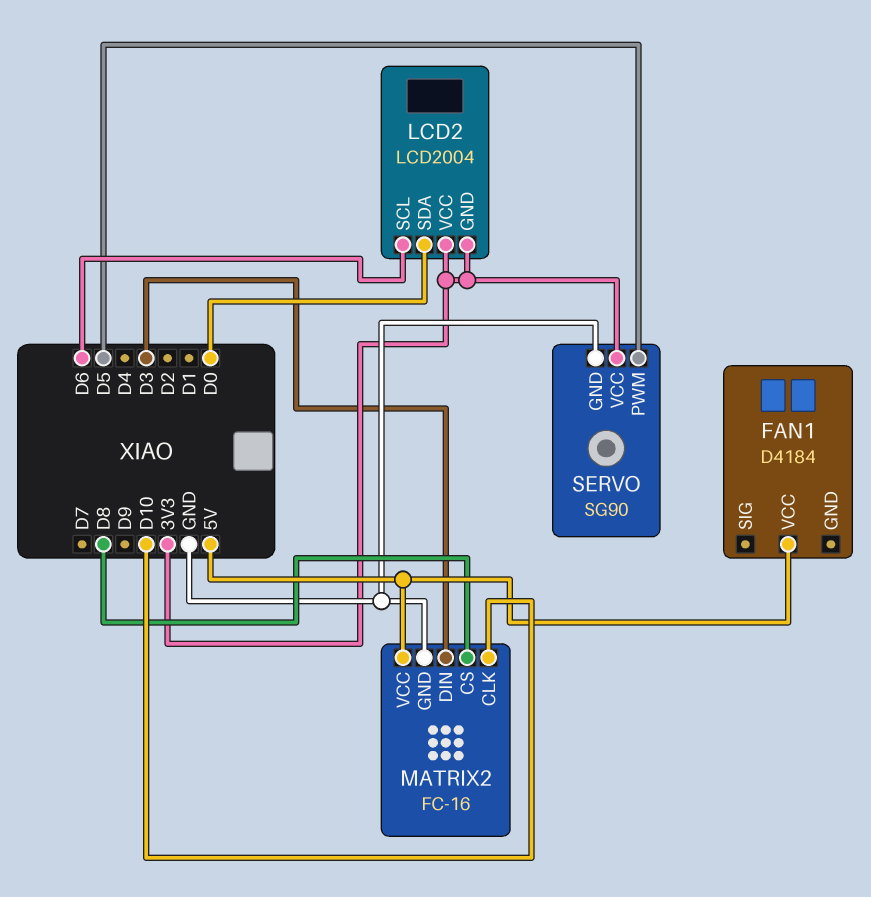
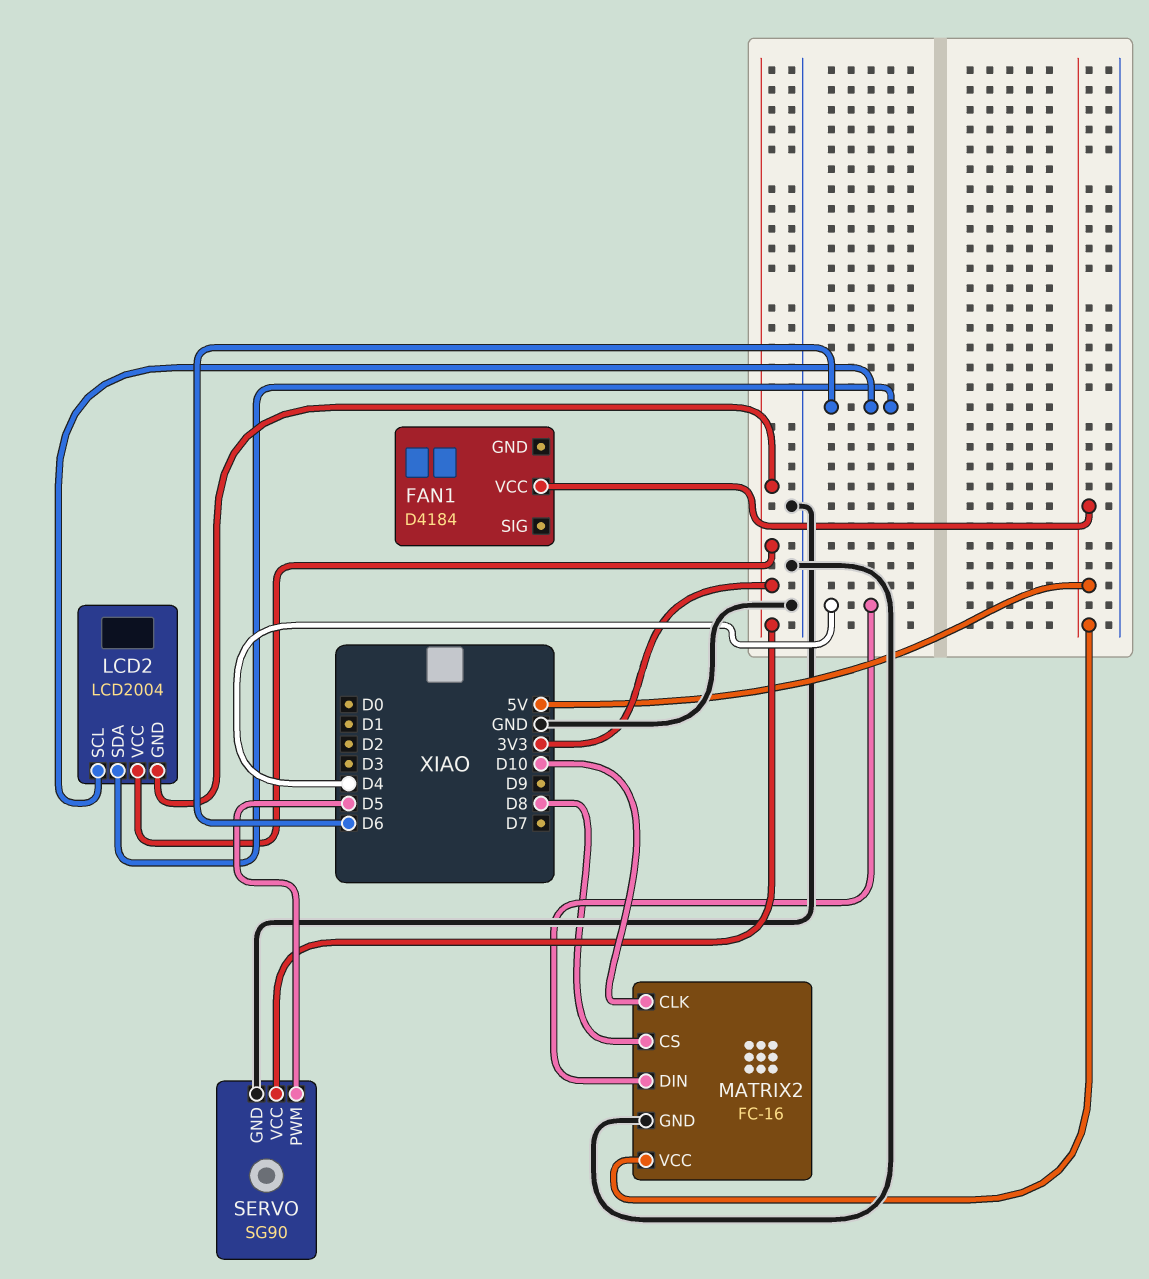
LCD2 pin SDA: D0 -> D6
MATRIX2 pin DIN: D3 -> D4

